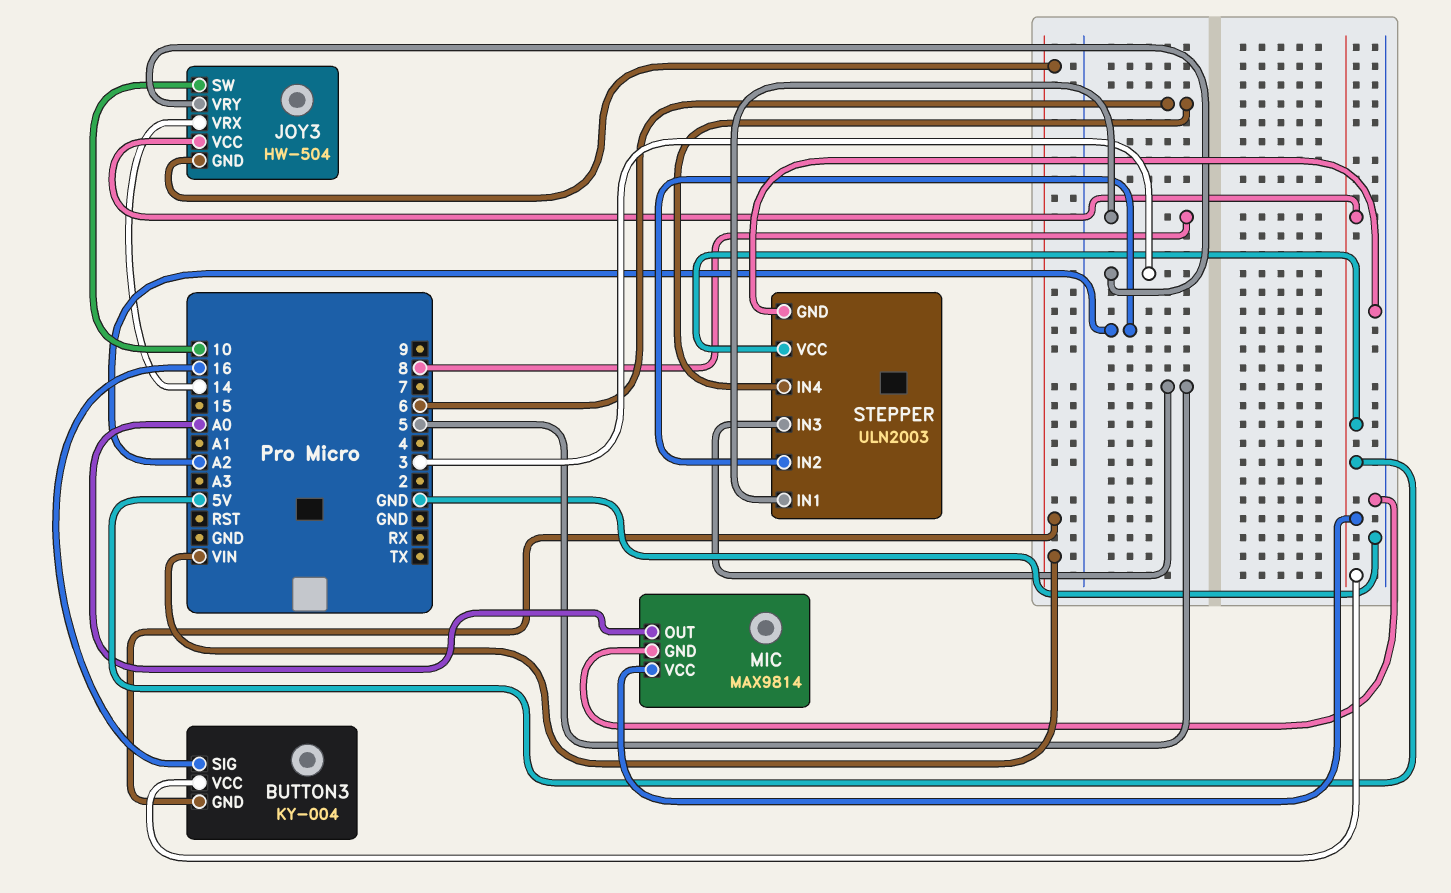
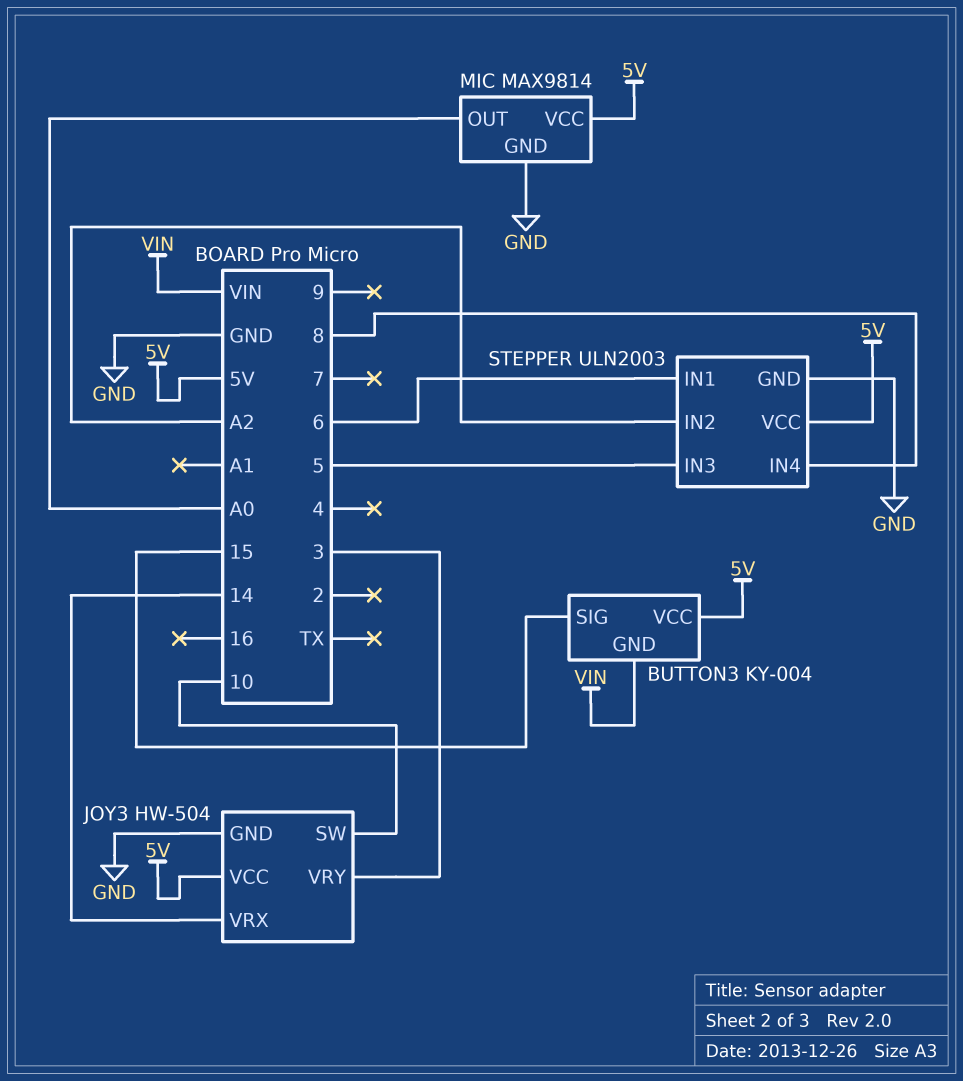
BUTTON3 pin SIG: 16 -> 15
JOY3 pin GND: VIN -> GND
STEPPER pin IN1: 8 -> 6
STEPPER pin IN4: 6 -> 8

